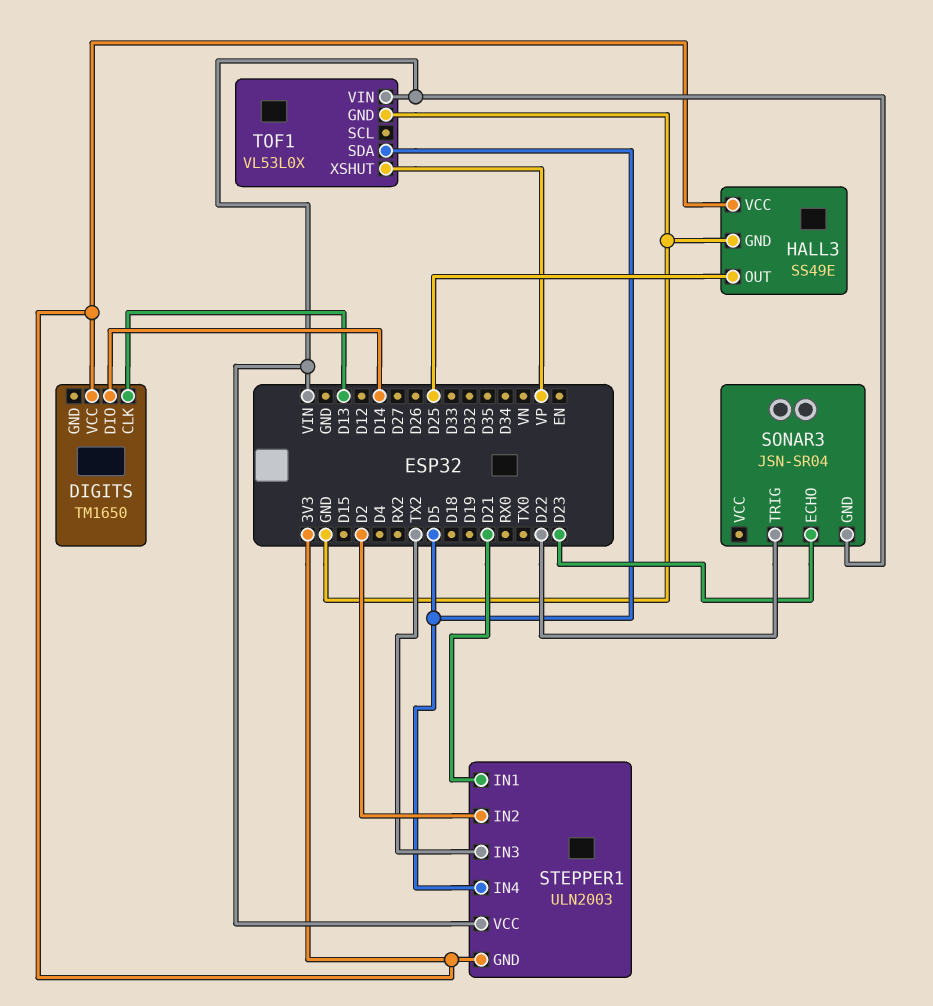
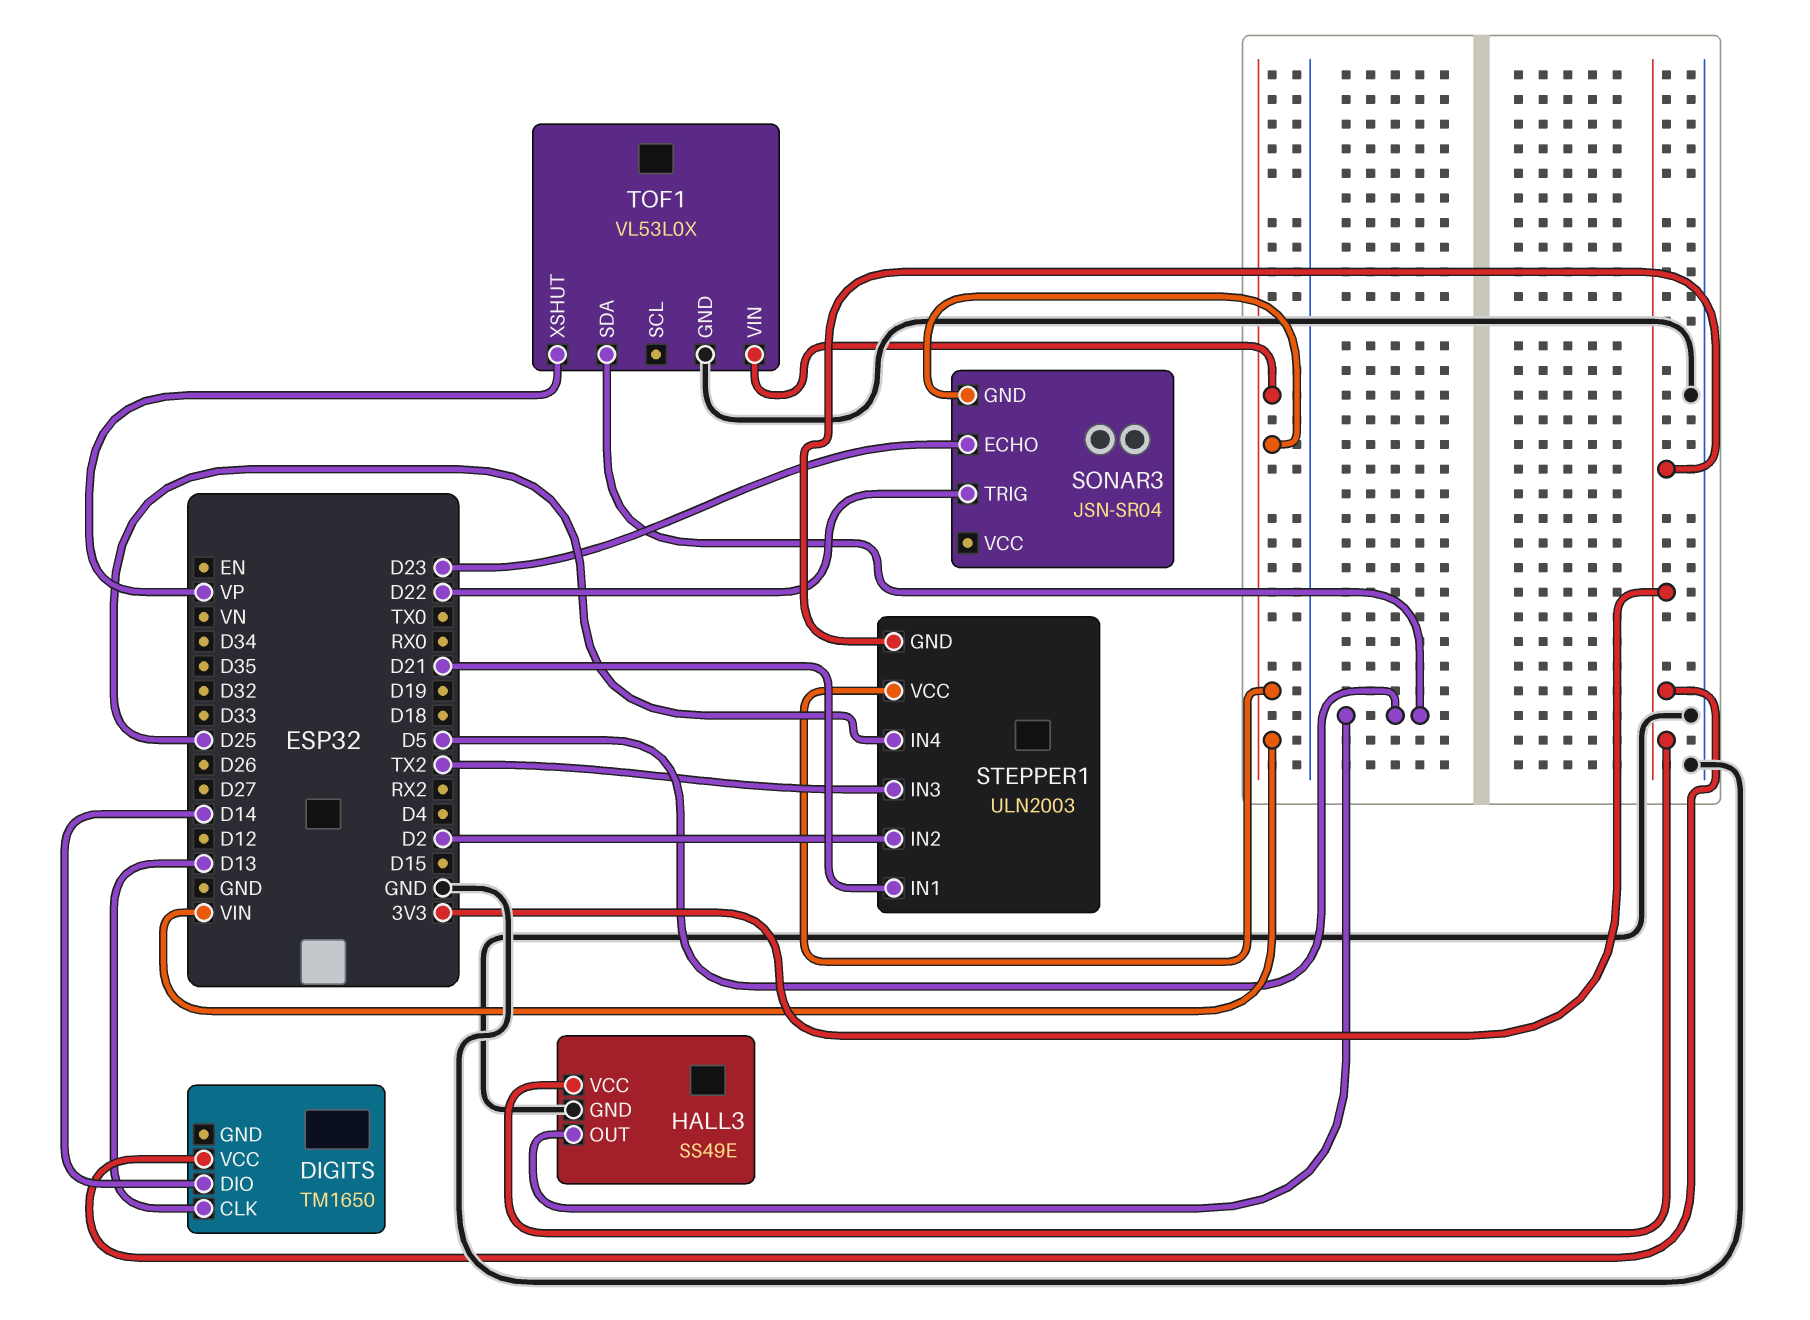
HALL3 pin OUT: D25 -> D5
STEPPER1 pin IN4: D5 -> D25

